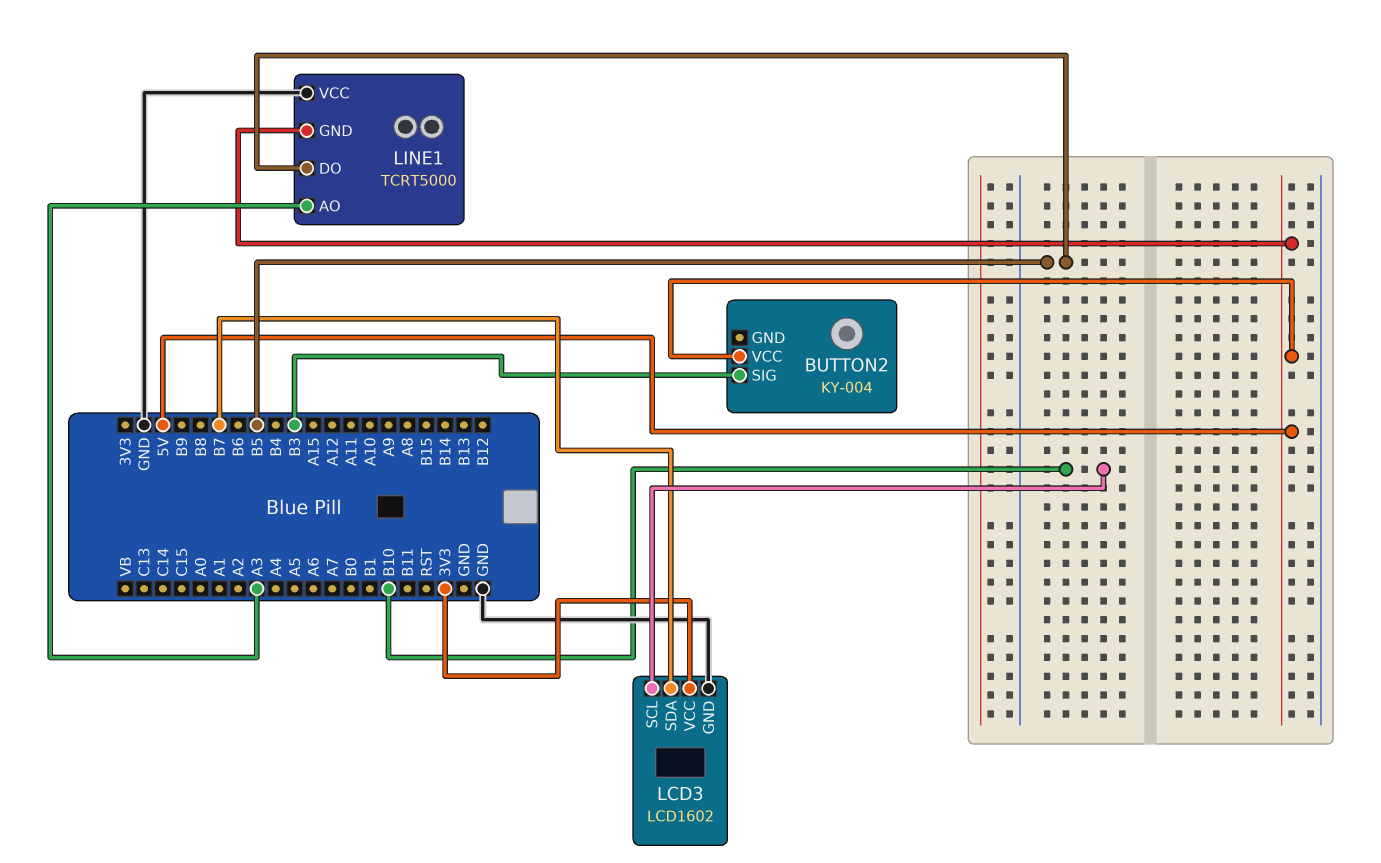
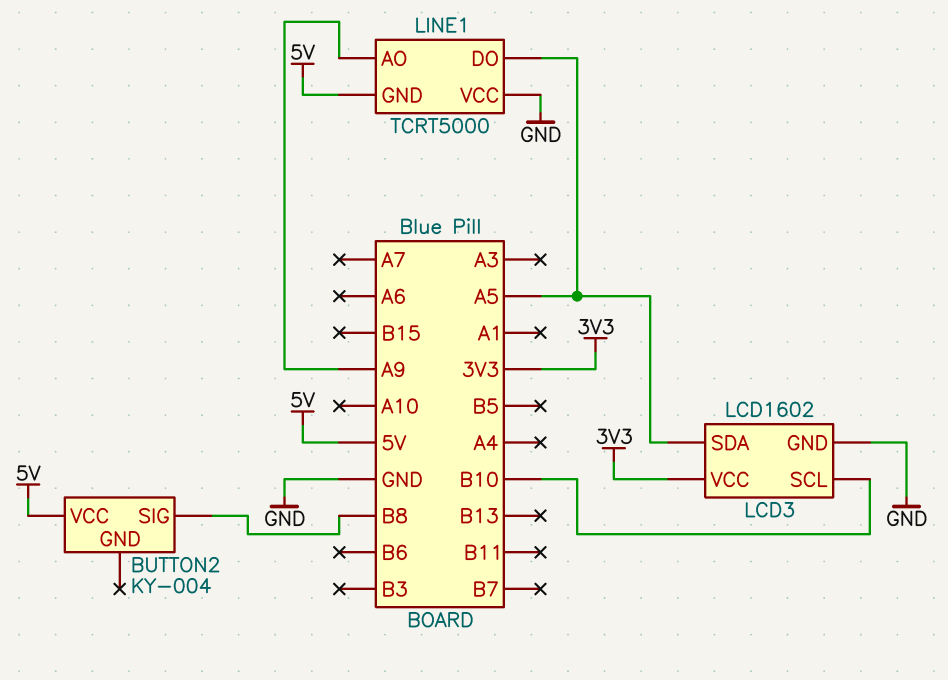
BUTTON2 pin SIG: B3 -> B8
LCD3 pin SDA: B7 -> A5
LINE1 pin AO: A3 -> A9
LINE1 pin DO: B5 -> A5

